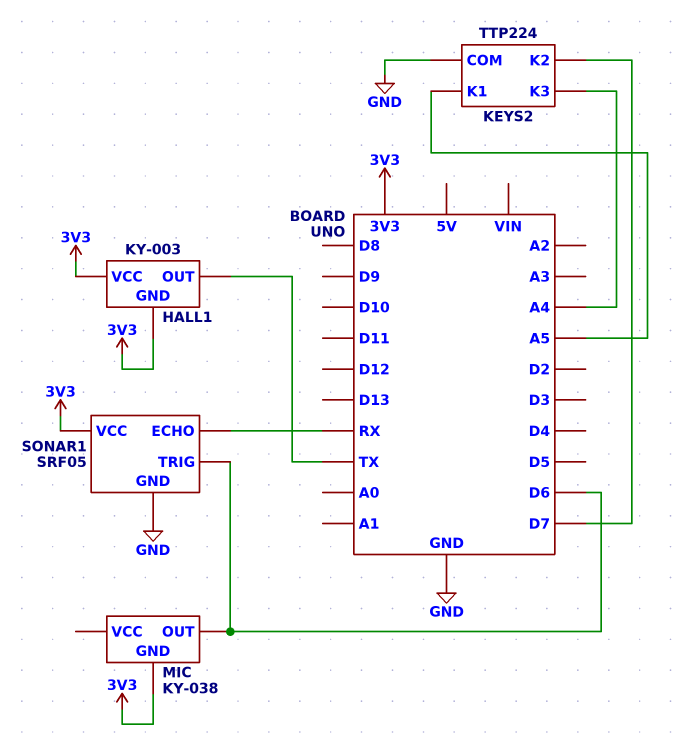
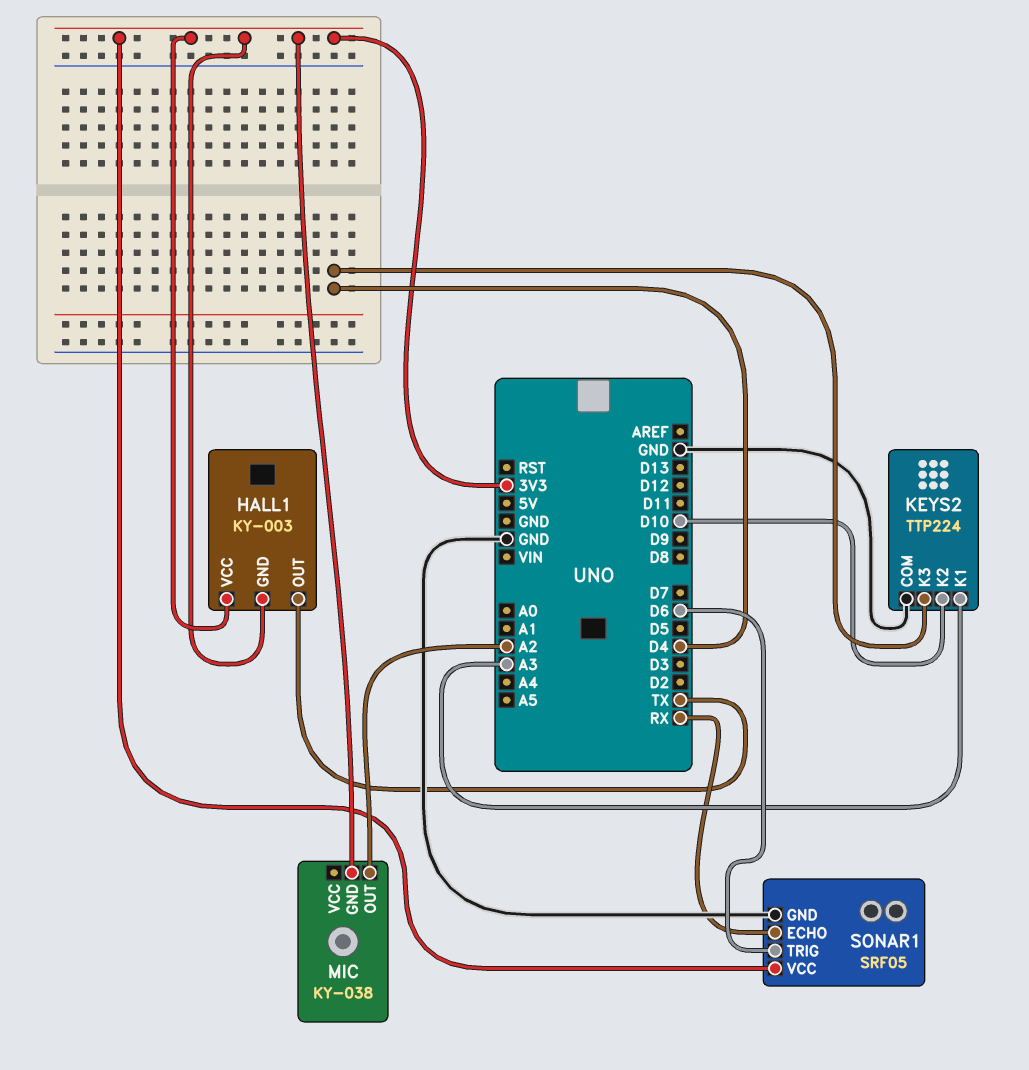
KEYS2 pin K1: A5 -> A3
KEYS2 pin K2: D7 -> D10
KEYS2 pin K3: A4 -> D4
MIC pin OUT: D6 -> A2

